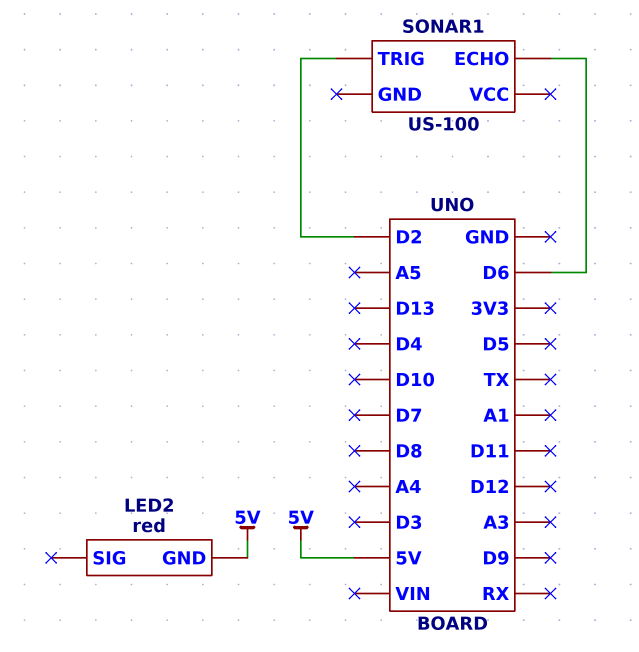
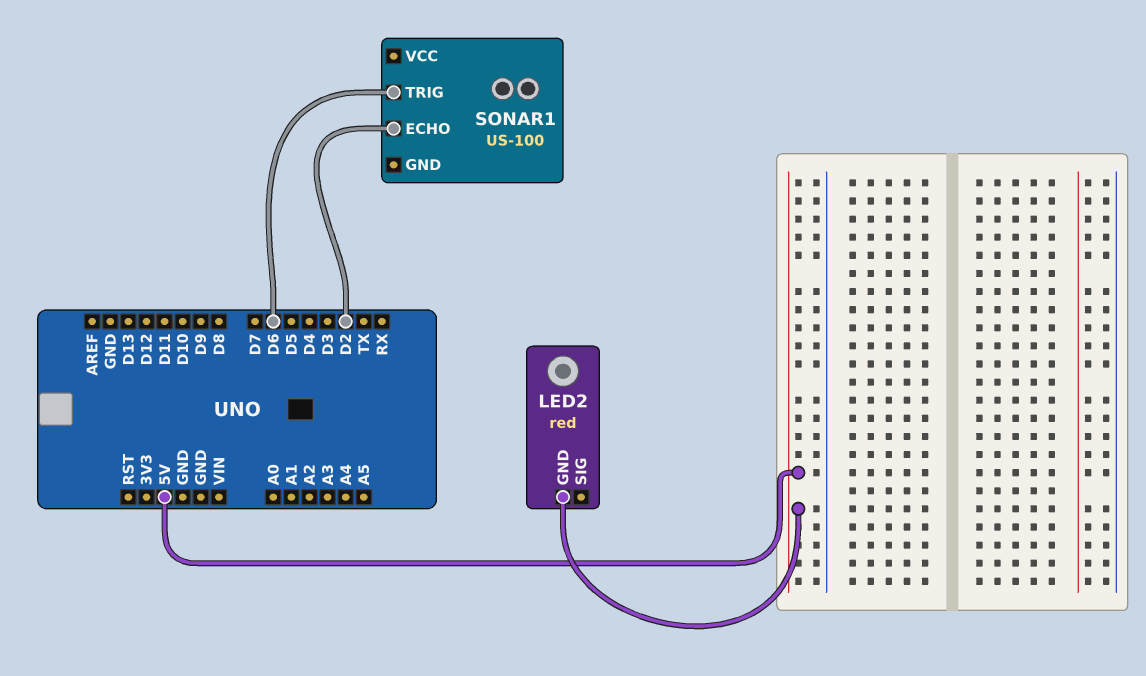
SONAR1 pin ECHO: D6 -> D2
SONAR1 pin TRIG: D2 -> D6

